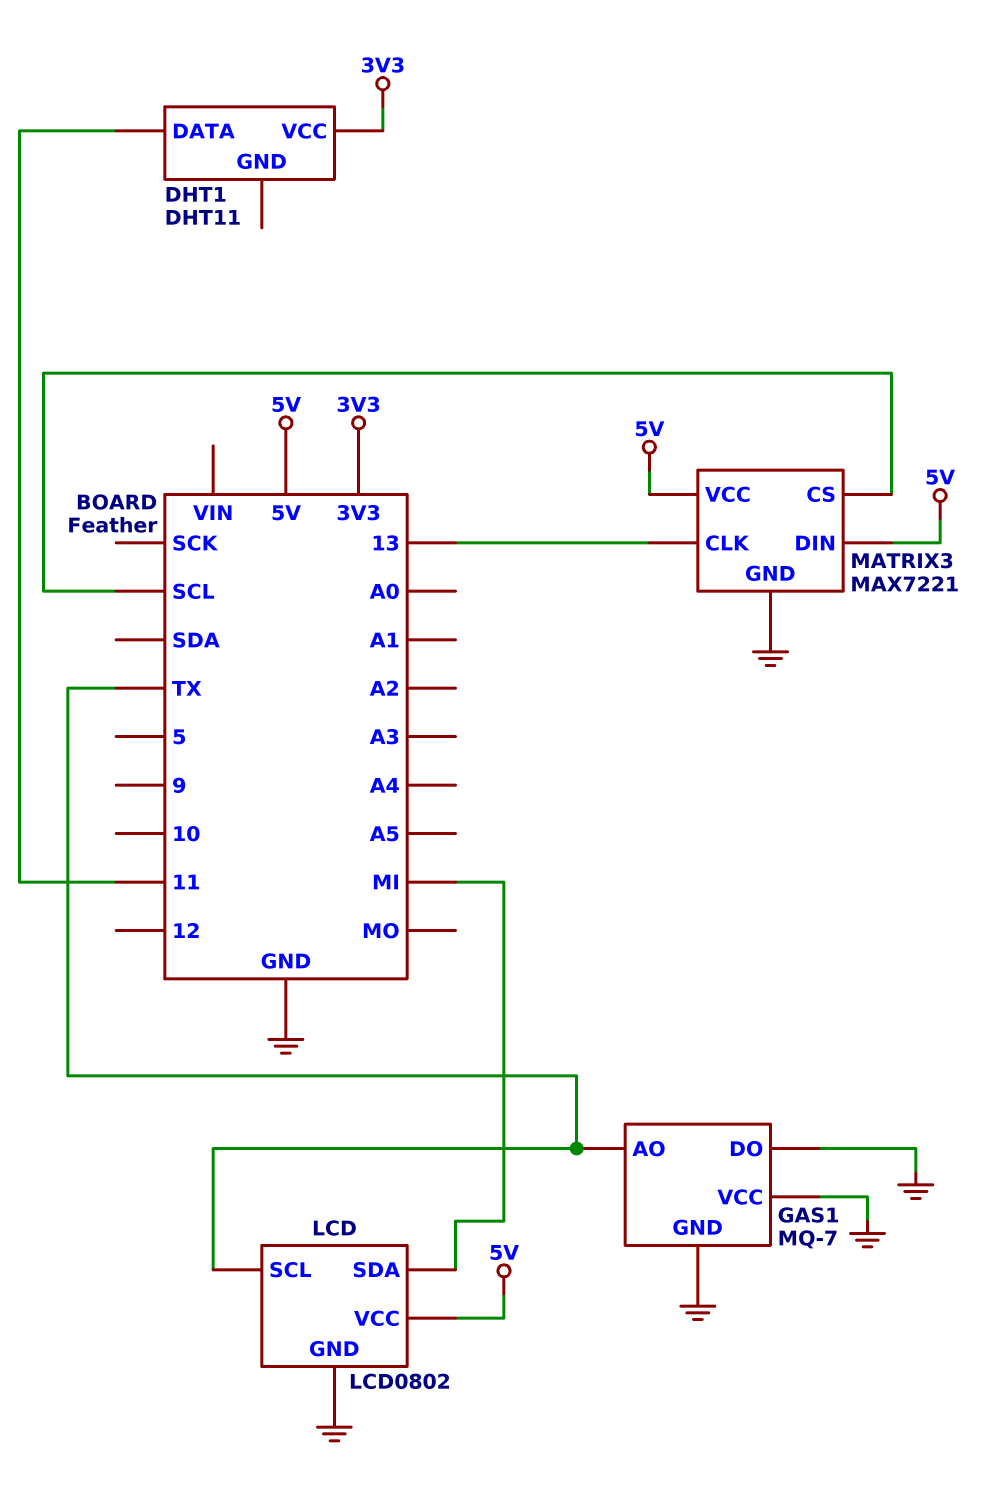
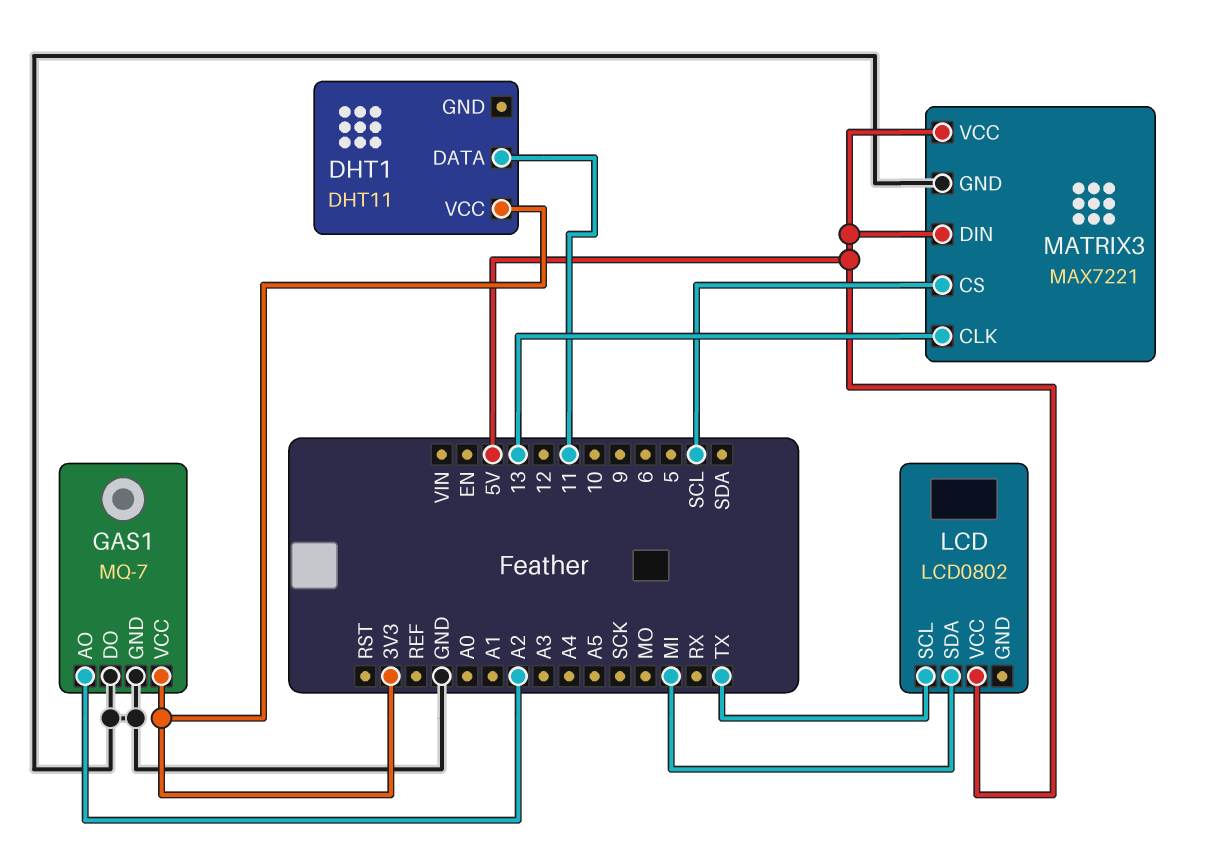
GAS1 pin AO: TX -> A2
GAS1 pin VCC: GND -> 3V3
LCD pin GND: GND -> none

